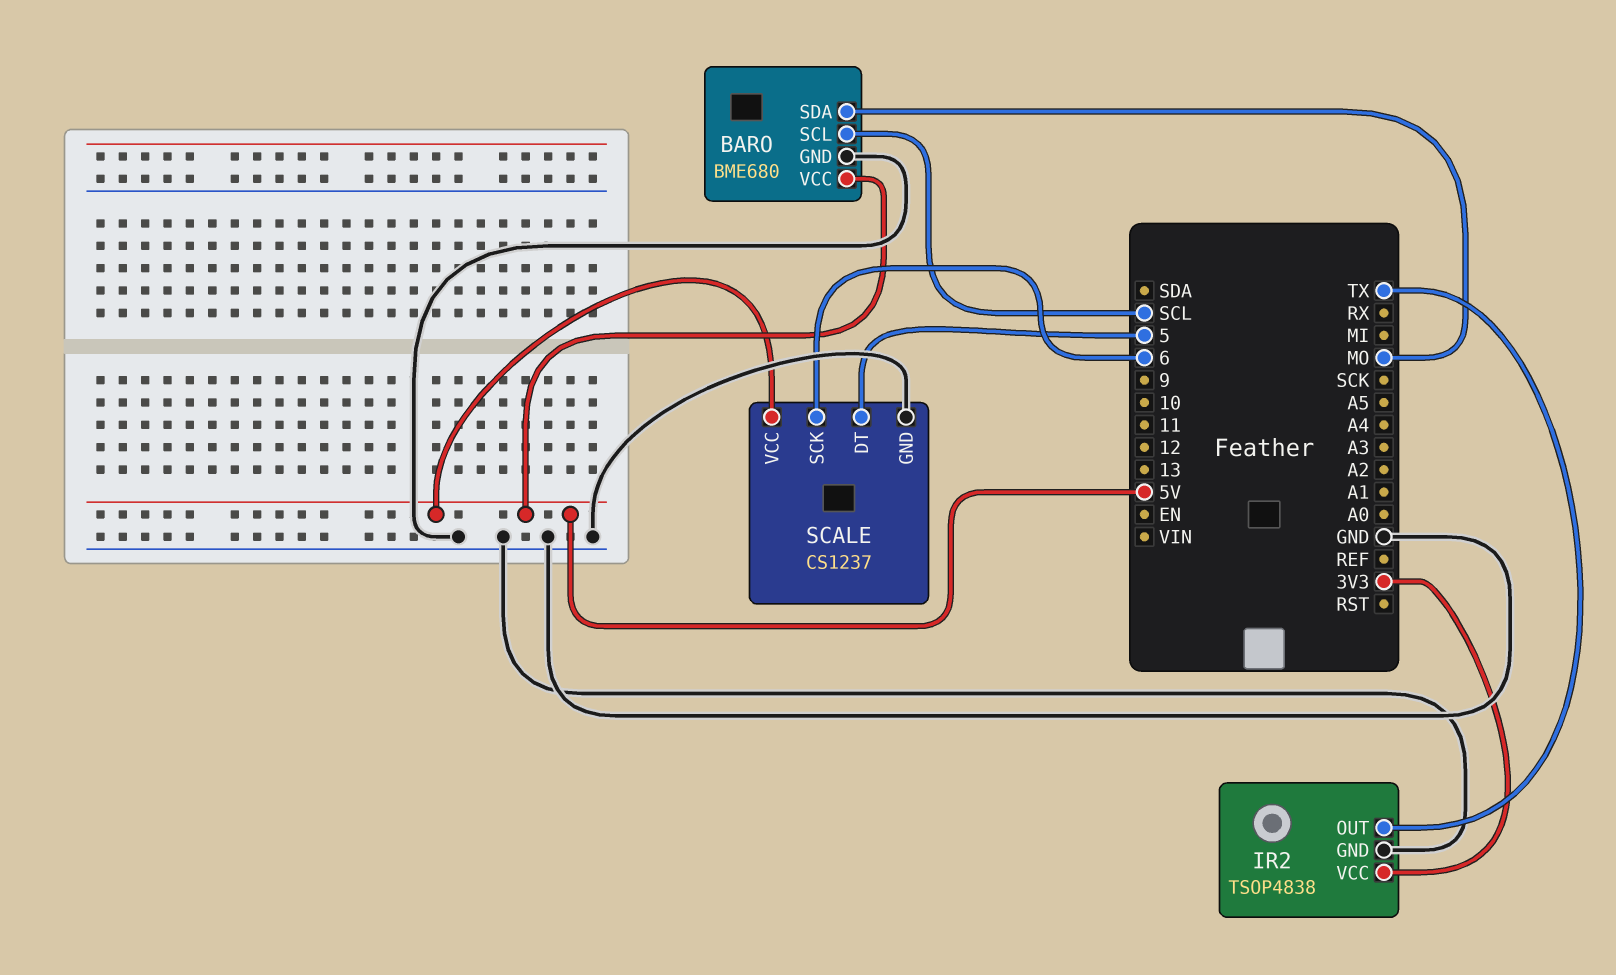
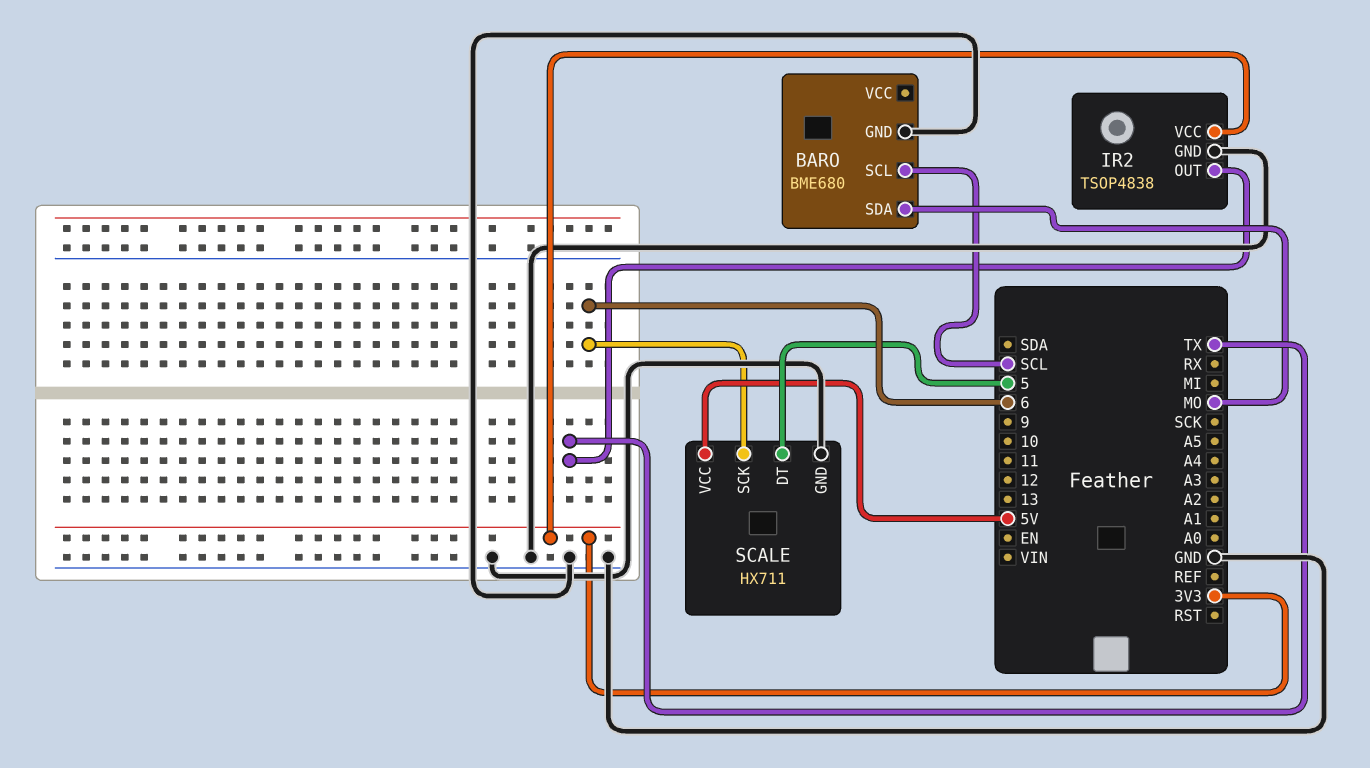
BARO pin VCC: 5V -> none
SCALE: CS1237 -> HX711

